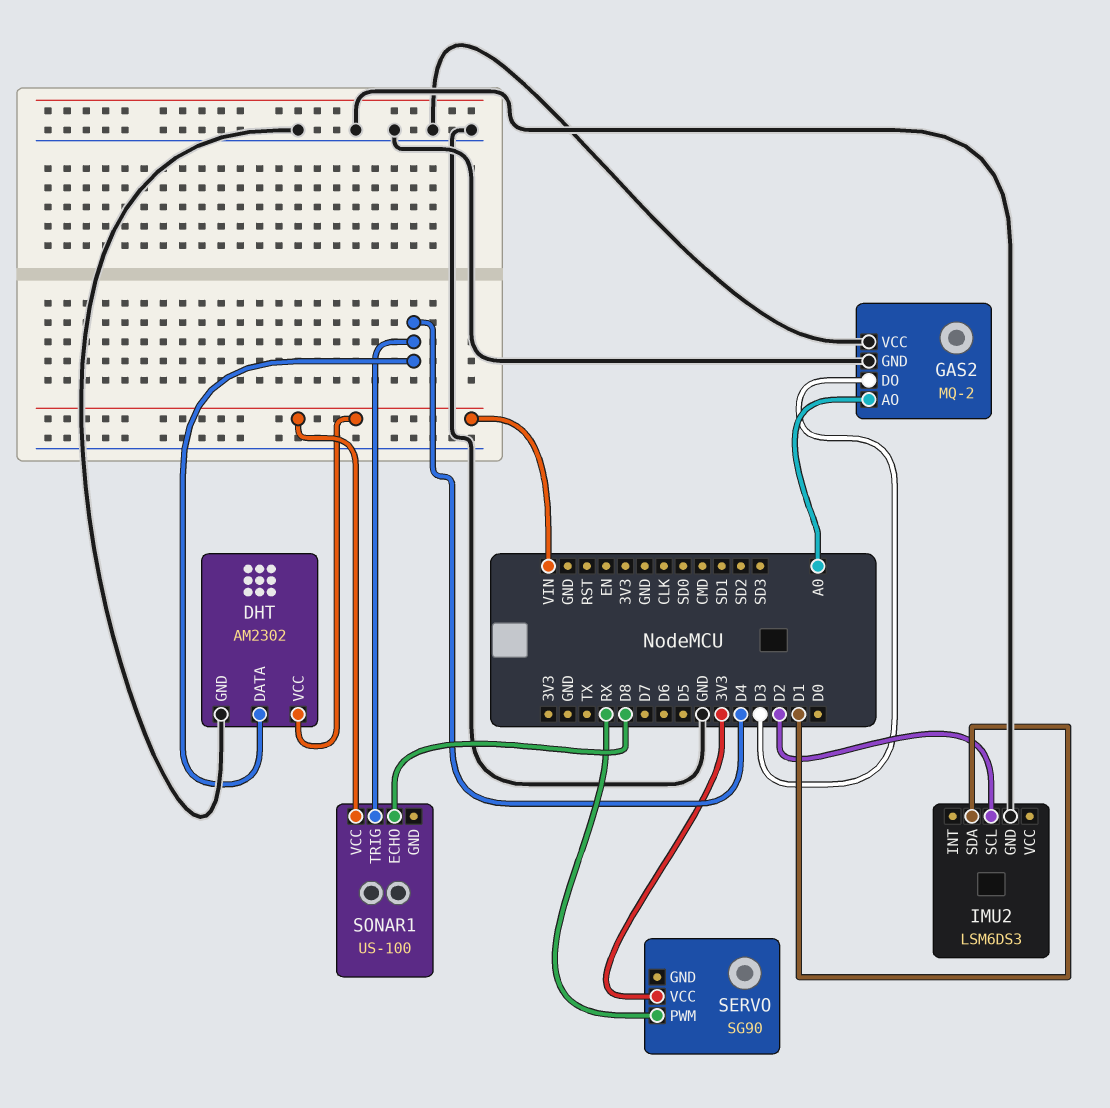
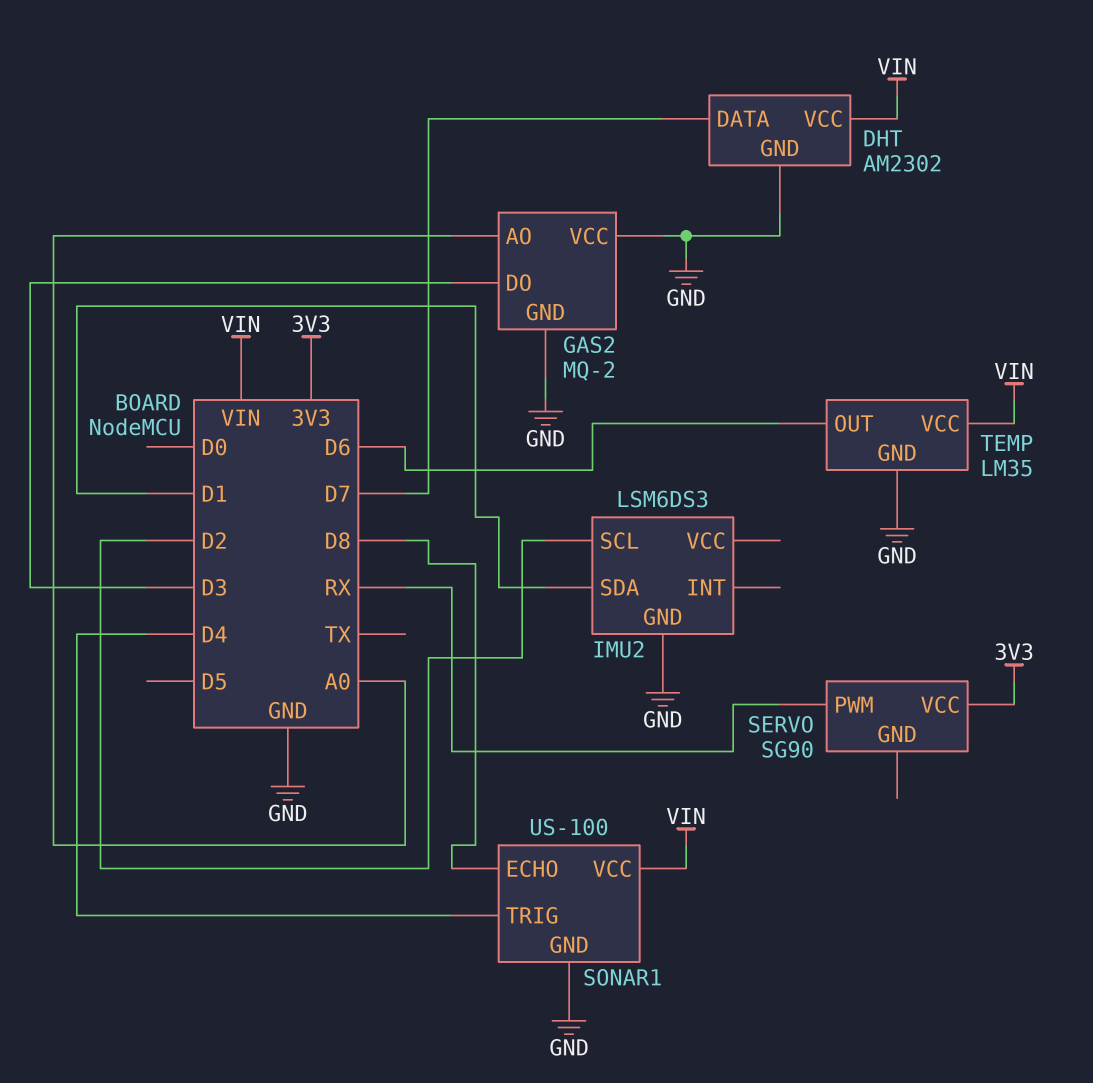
DHT pin DATA: D4 -> D7
SONAR1 pin GND: none -> GND
TEMP: none -> LM35
TEMP pin GND: none -> GND
TEMP pin OUT: none -> D6
TEMP pin VCC: none -> VIN

